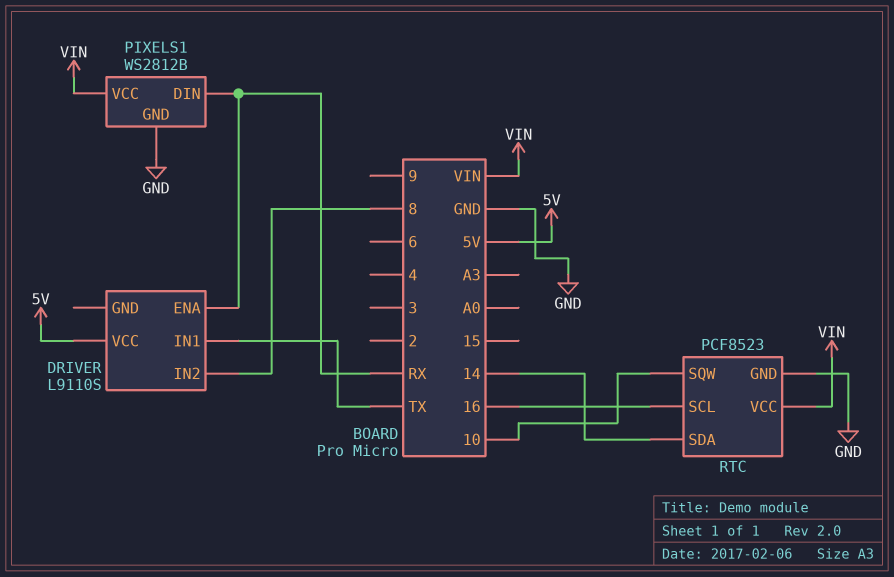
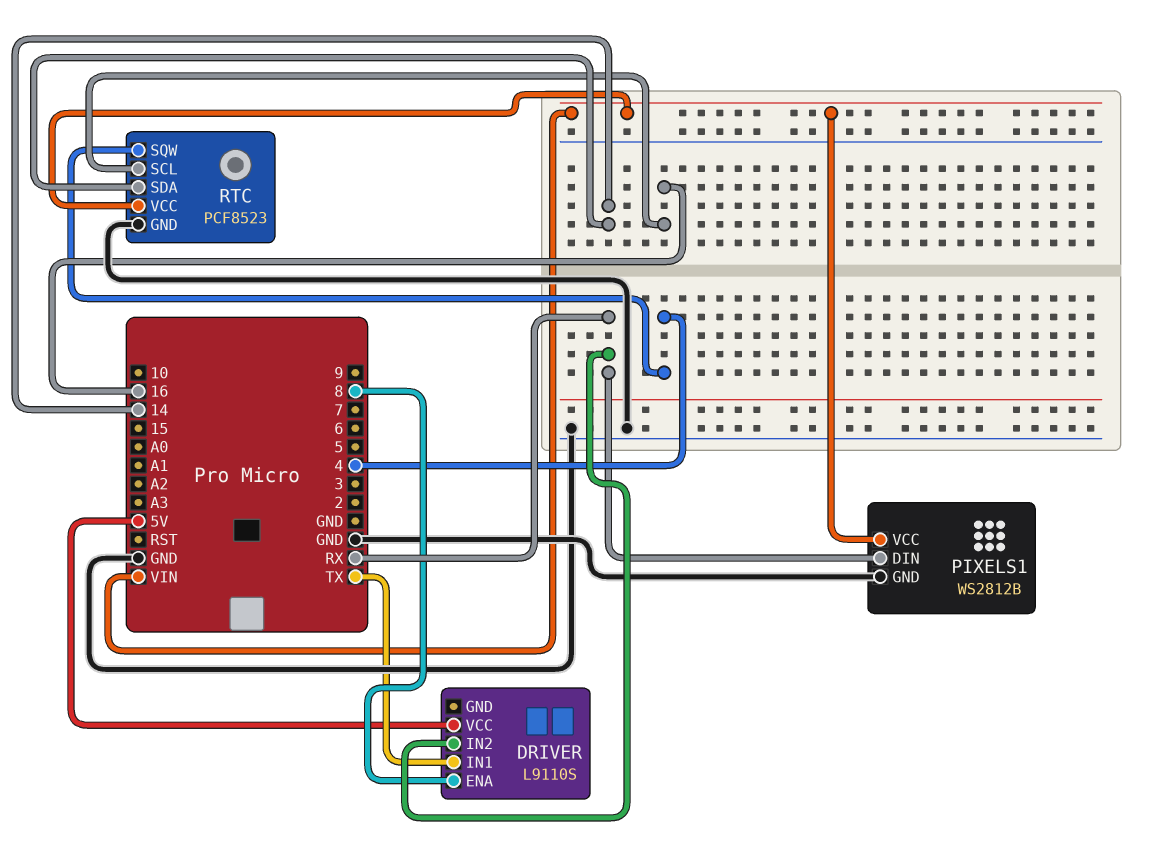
DRIVER pin ENA: RX -> 8
DRIVER pin IN2: 8 -> RX
RTC pin SQW: 10 -> 4

